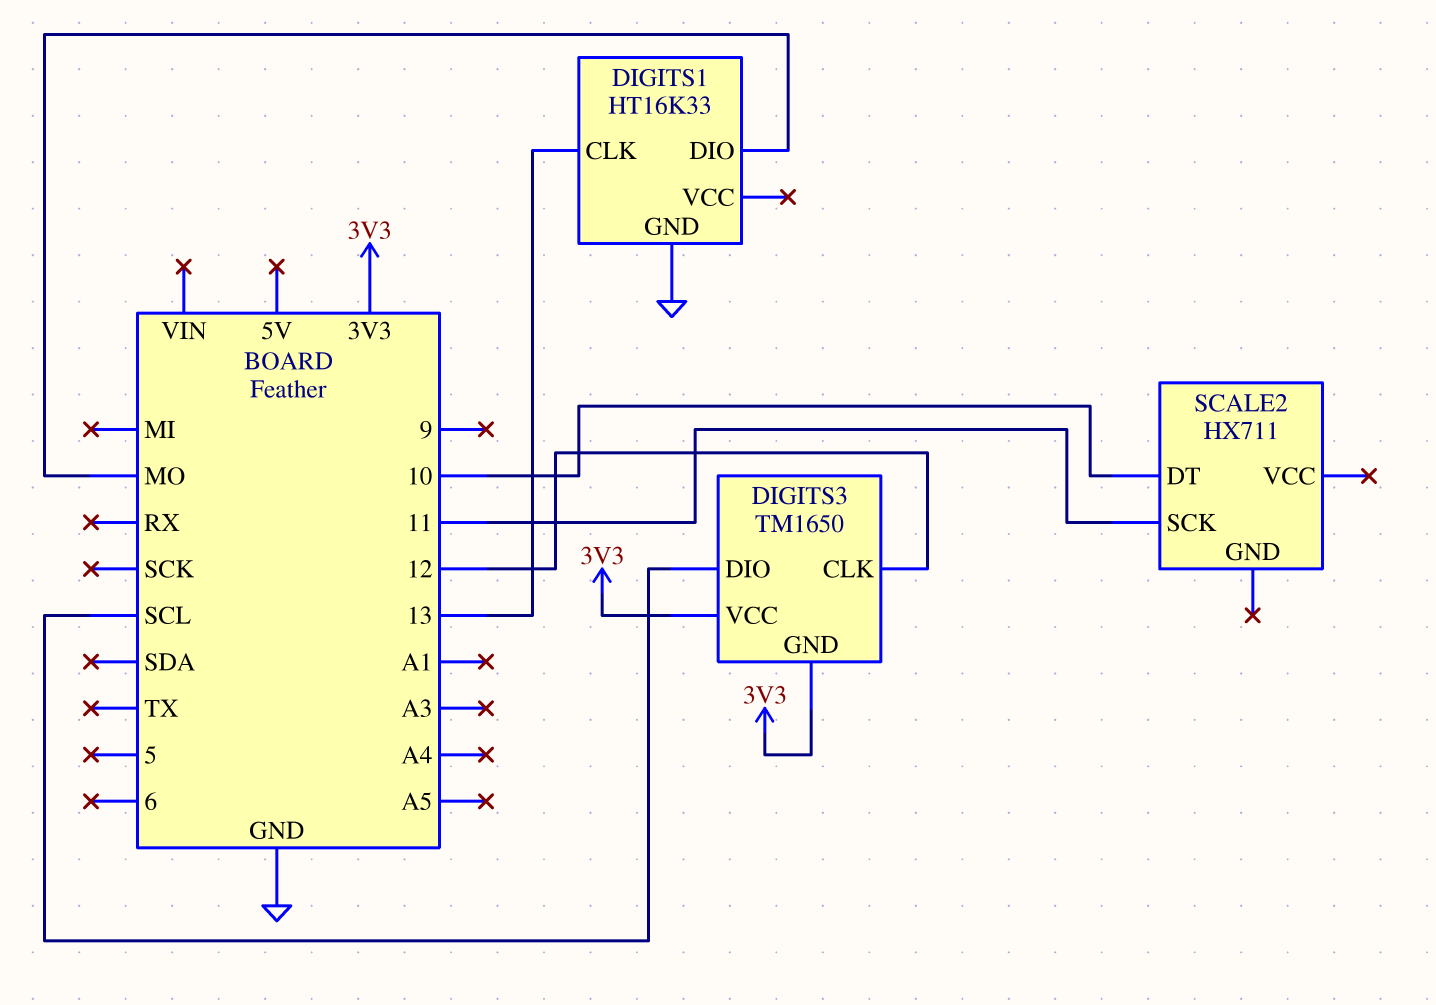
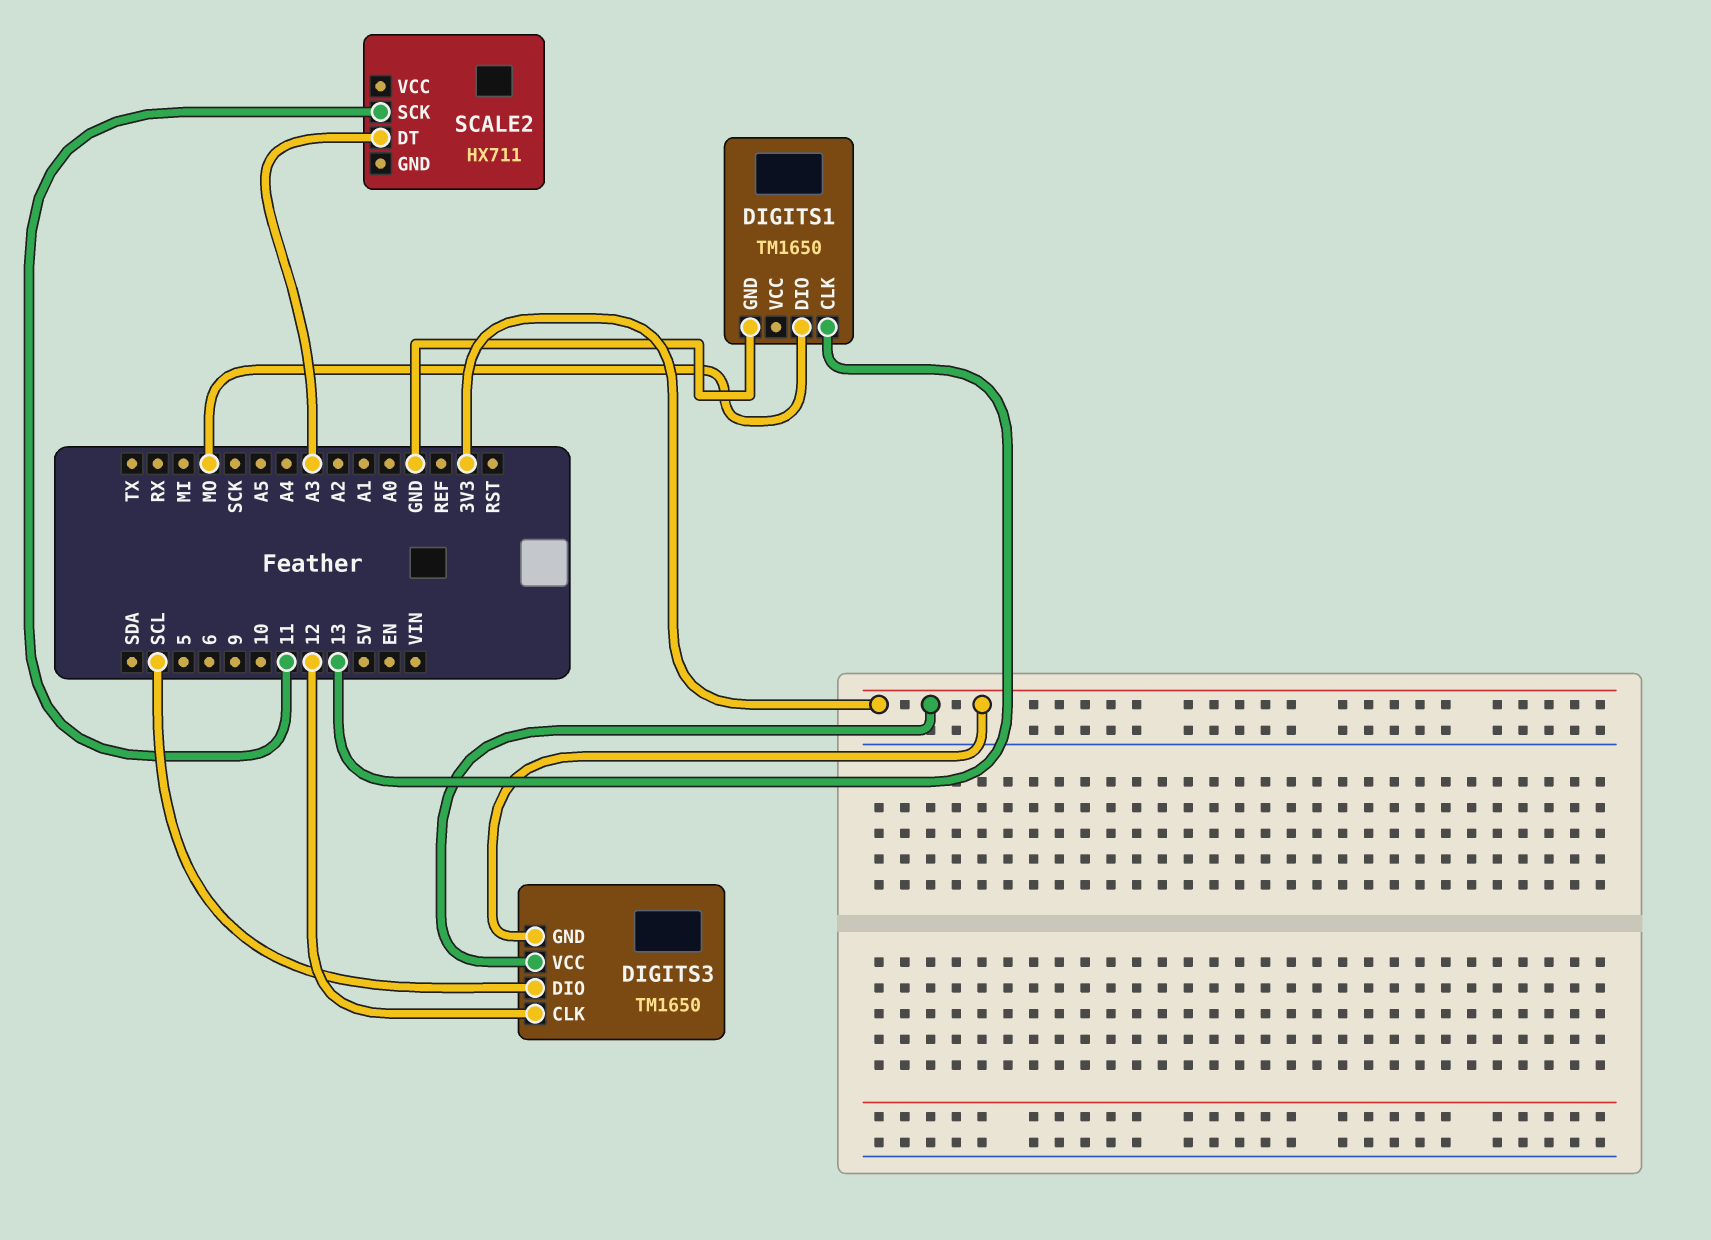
DIGITS1: HT16K33 -> TM1650
SCALE2 pin DT: 10 -> A3

